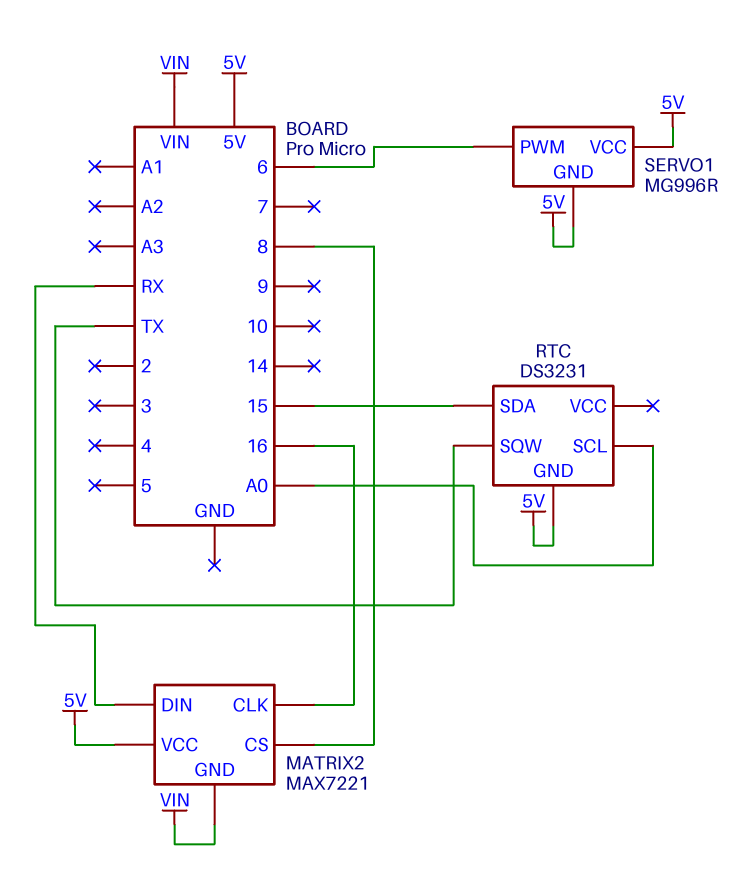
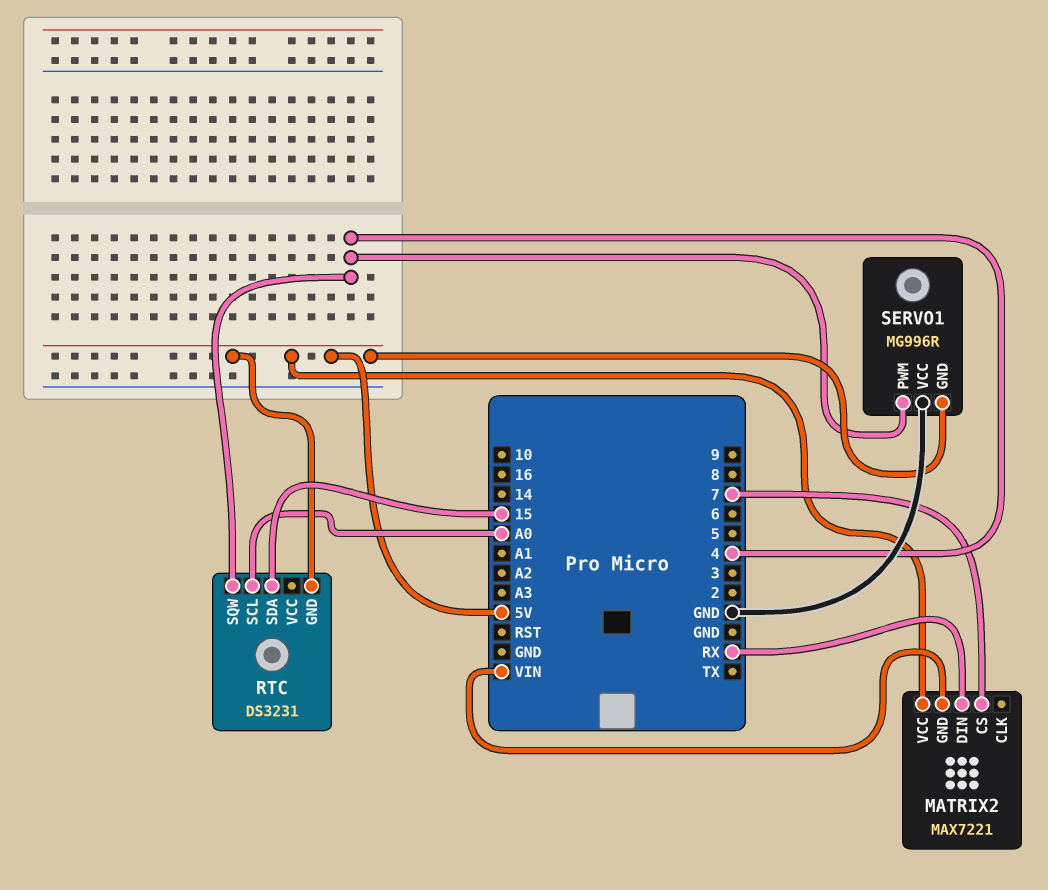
MATRIX2 pin CLK: 16 -> none
MATRIX2 pin CS: 8 -> 7
RTC pin SQW: TX -> 4
SERVO1 pin PWM: 6 -> 4
SERVO1 pin VCC: 5V -> GND

